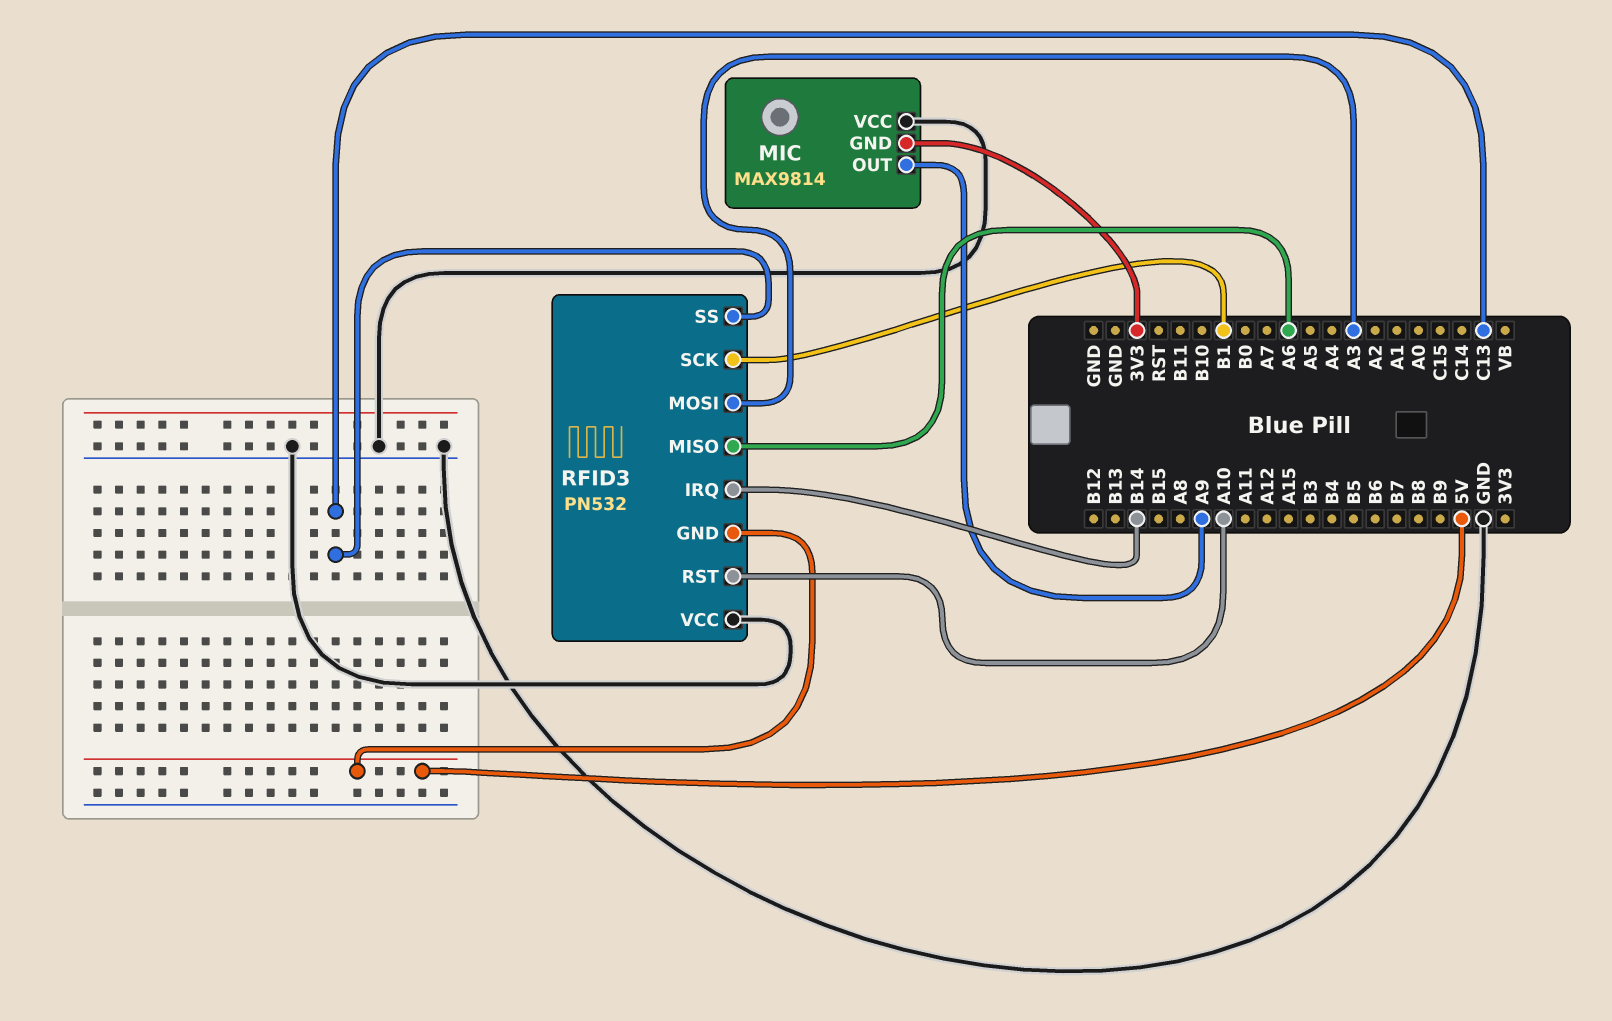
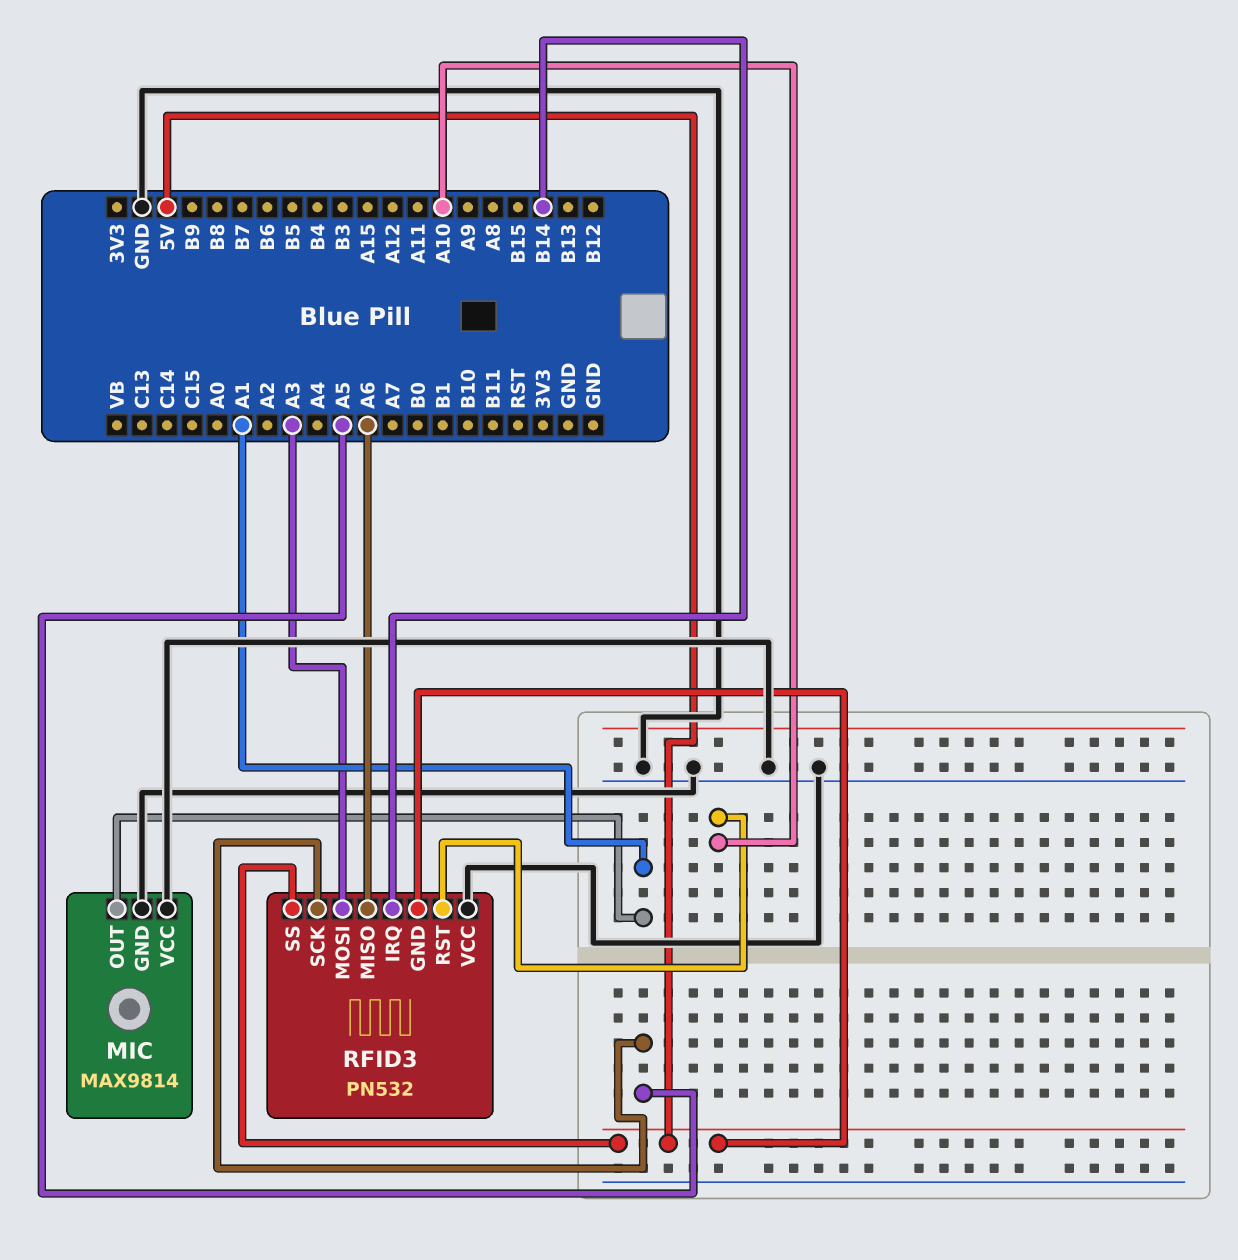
MIC pin GND: 3V3 -> GND
MIC pin OUT: A9 -> A1
RFID3 pin SCK: B1 -> A5
RFID3 pin SS: C13 -> 5V

